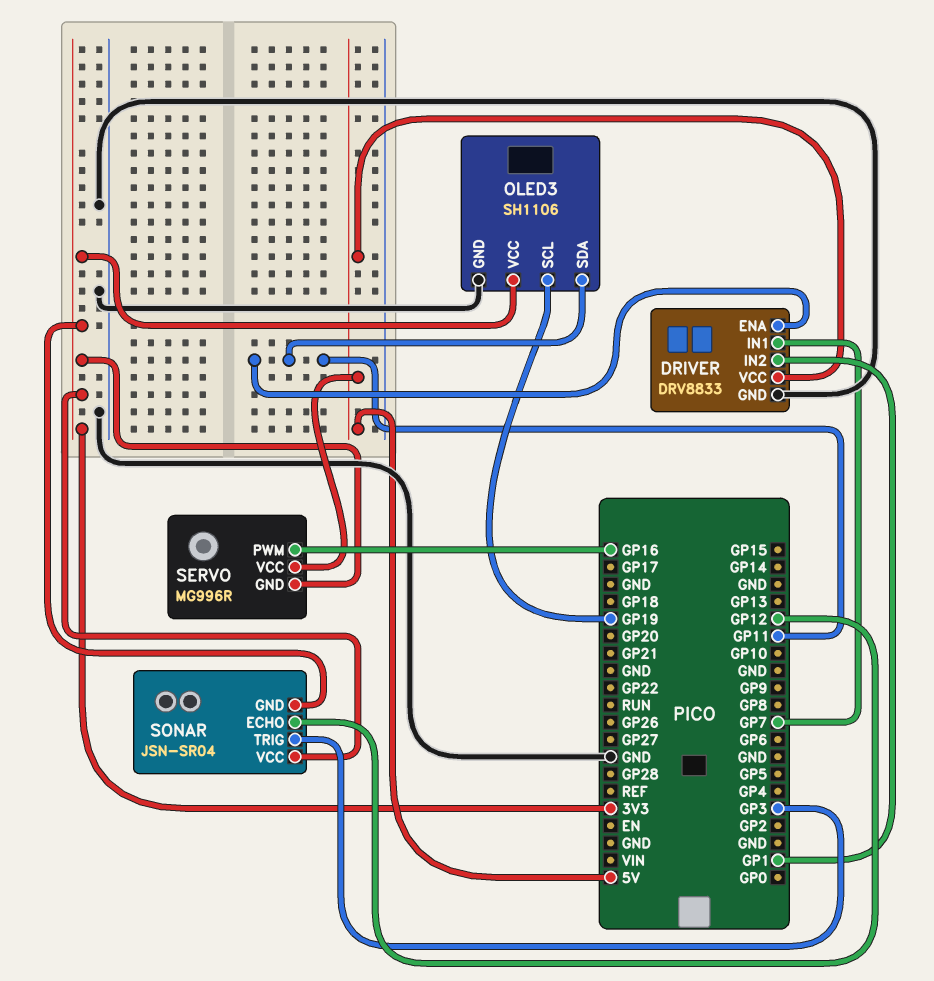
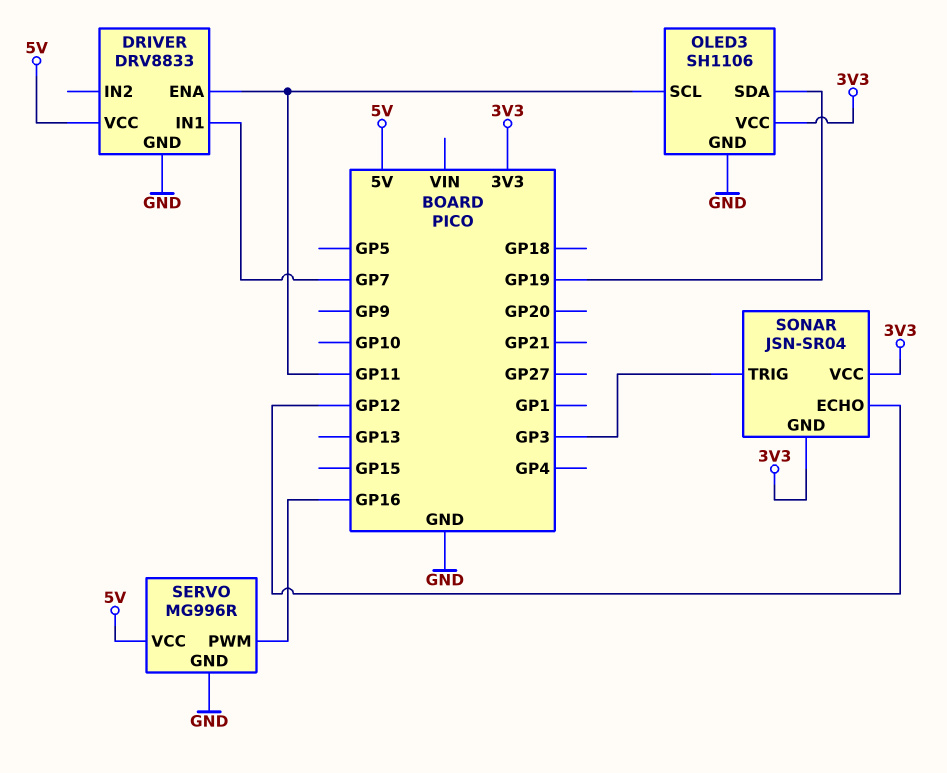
DRIVER pin IN2: GP1 -> none
OLED3 pin SCL: GP19 -> GP11
OLED3 pin SDA: GP11 -> GP19
SERVO pin GND: 3V3 -> GND

